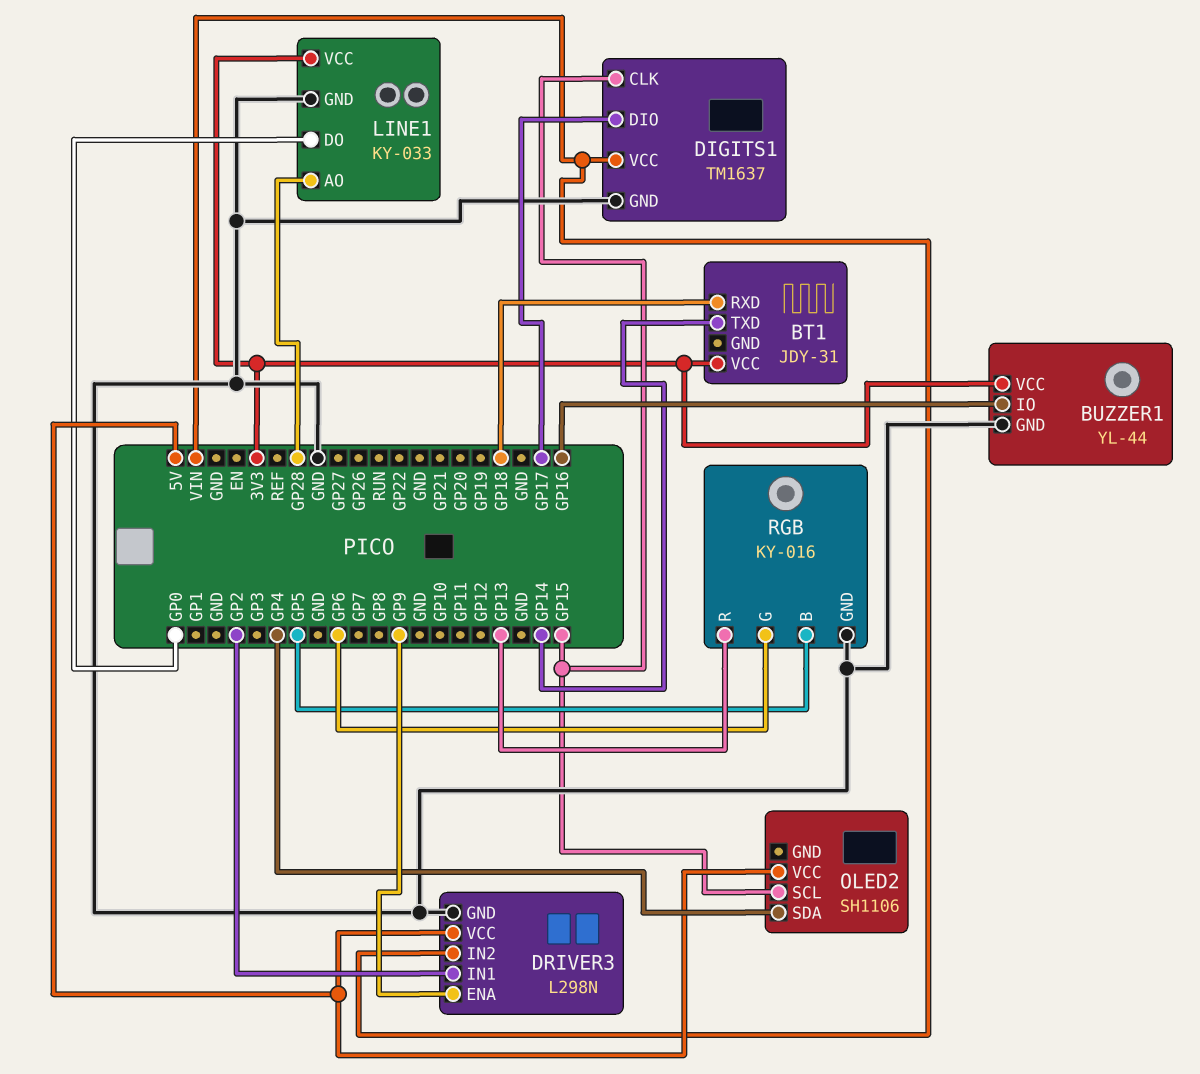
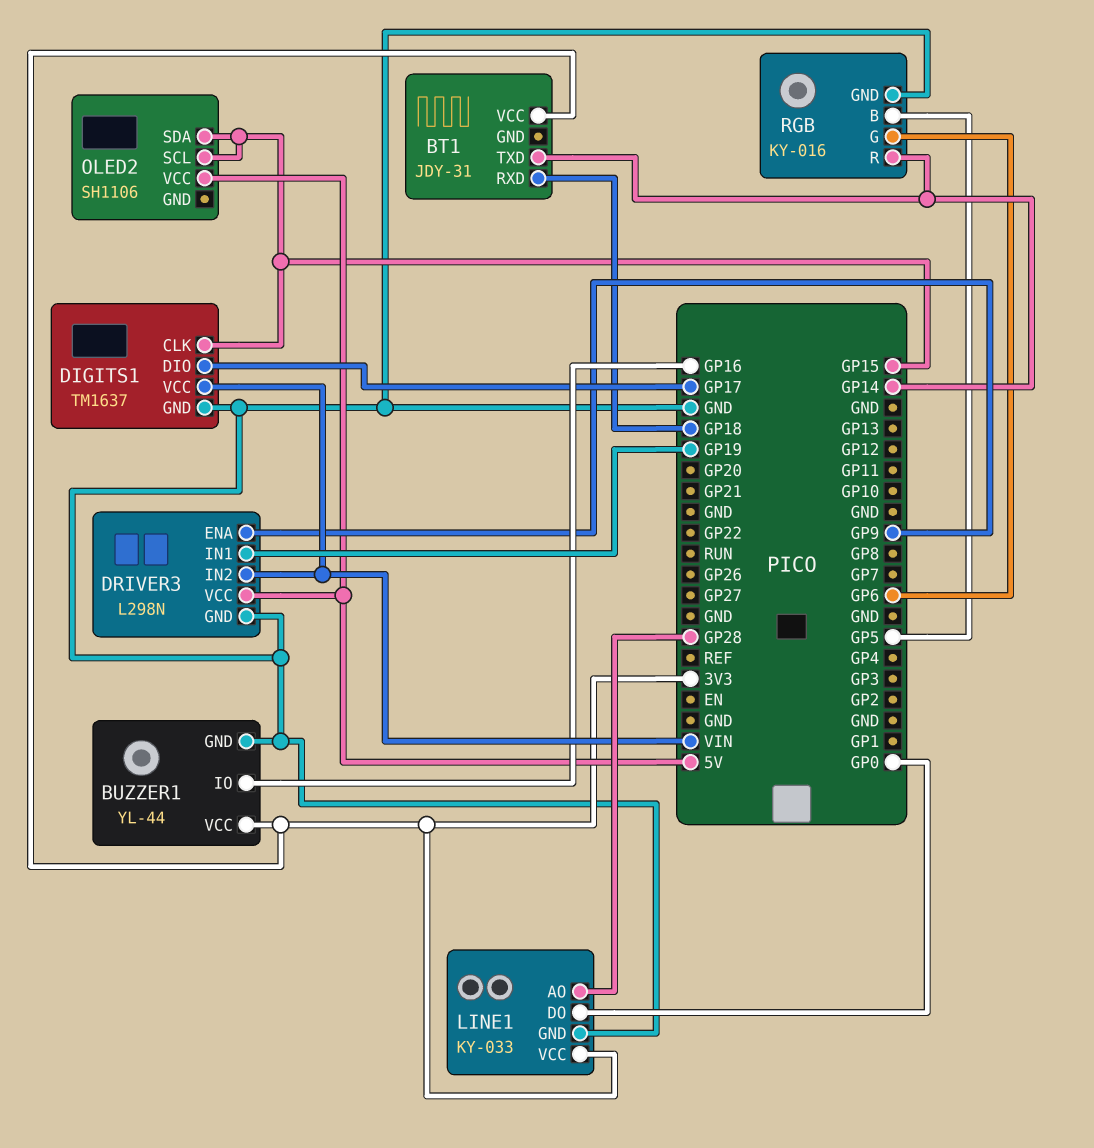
DRIVER3 pin IN1: GP2 -> GP19
OLED2 pin SDA: GP4 -> GP15
RGB pin R: GP13 -> GP14

